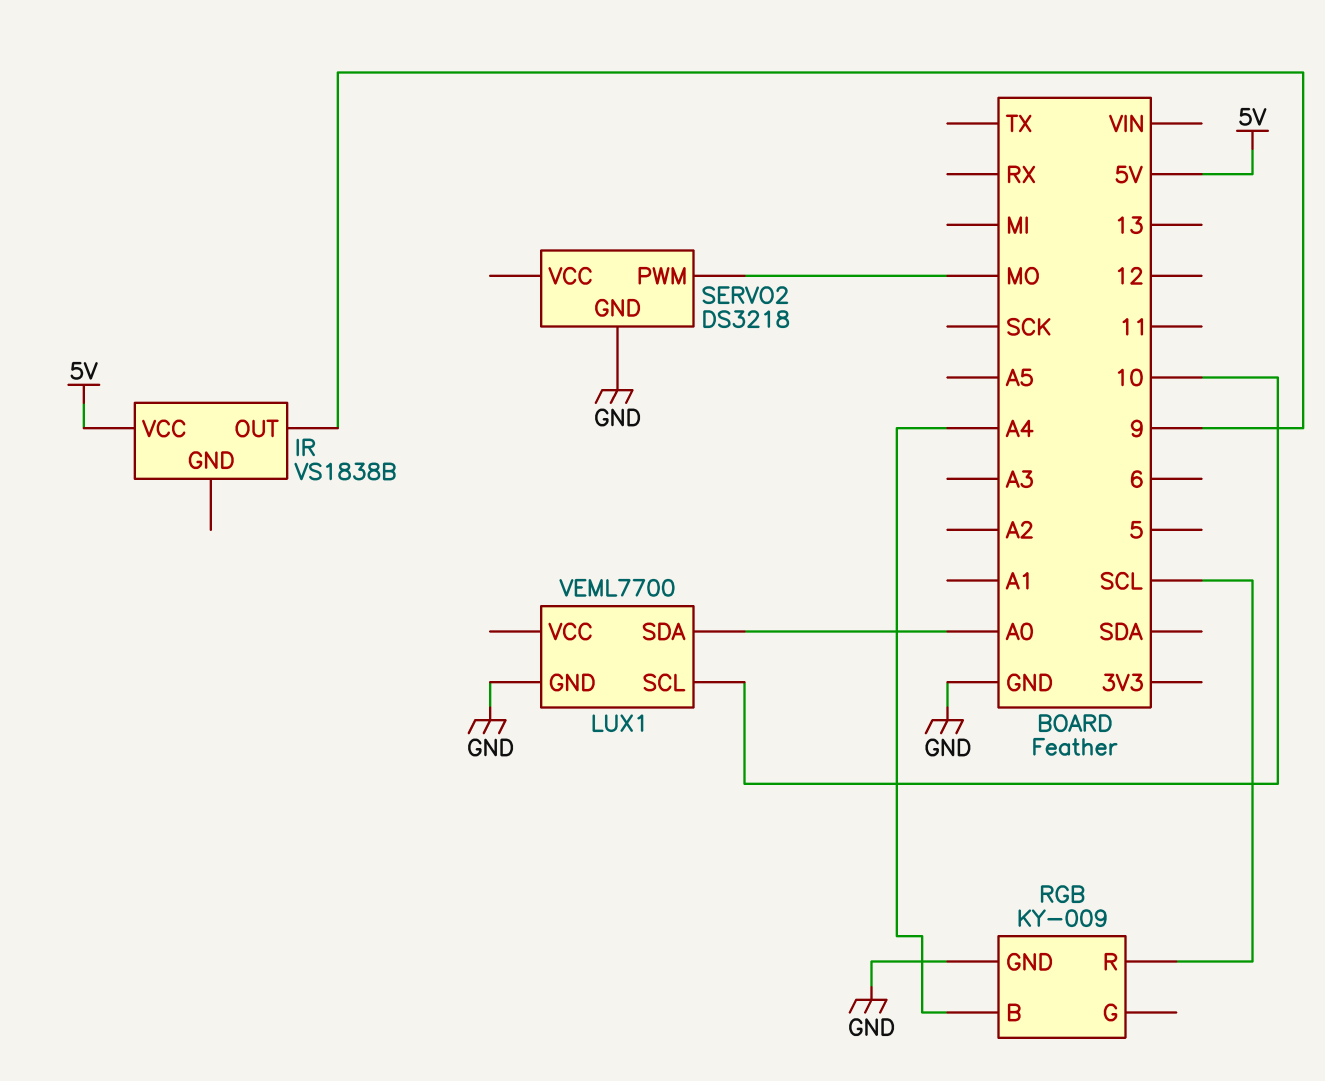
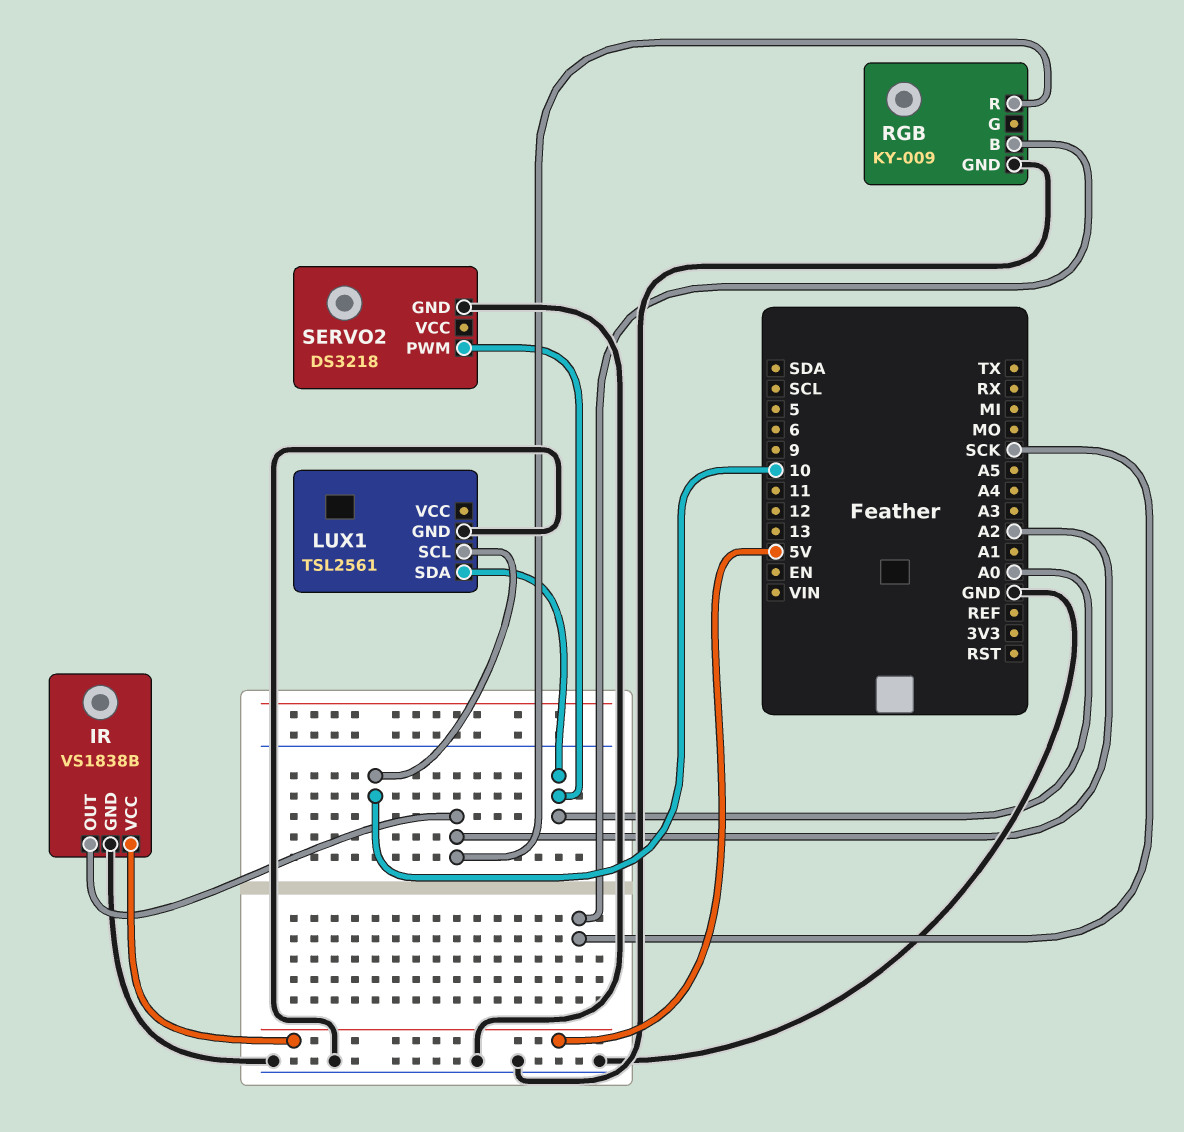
IR pin GND: none -> GND
IR pin OUT: 9 -> A2
LUX1: VEML7700 -> TSL2561
RGB pin B: A4 -> SCK
RGB pin R: SCL -> A2
SERVO2 pin PWM: MO -> A0

